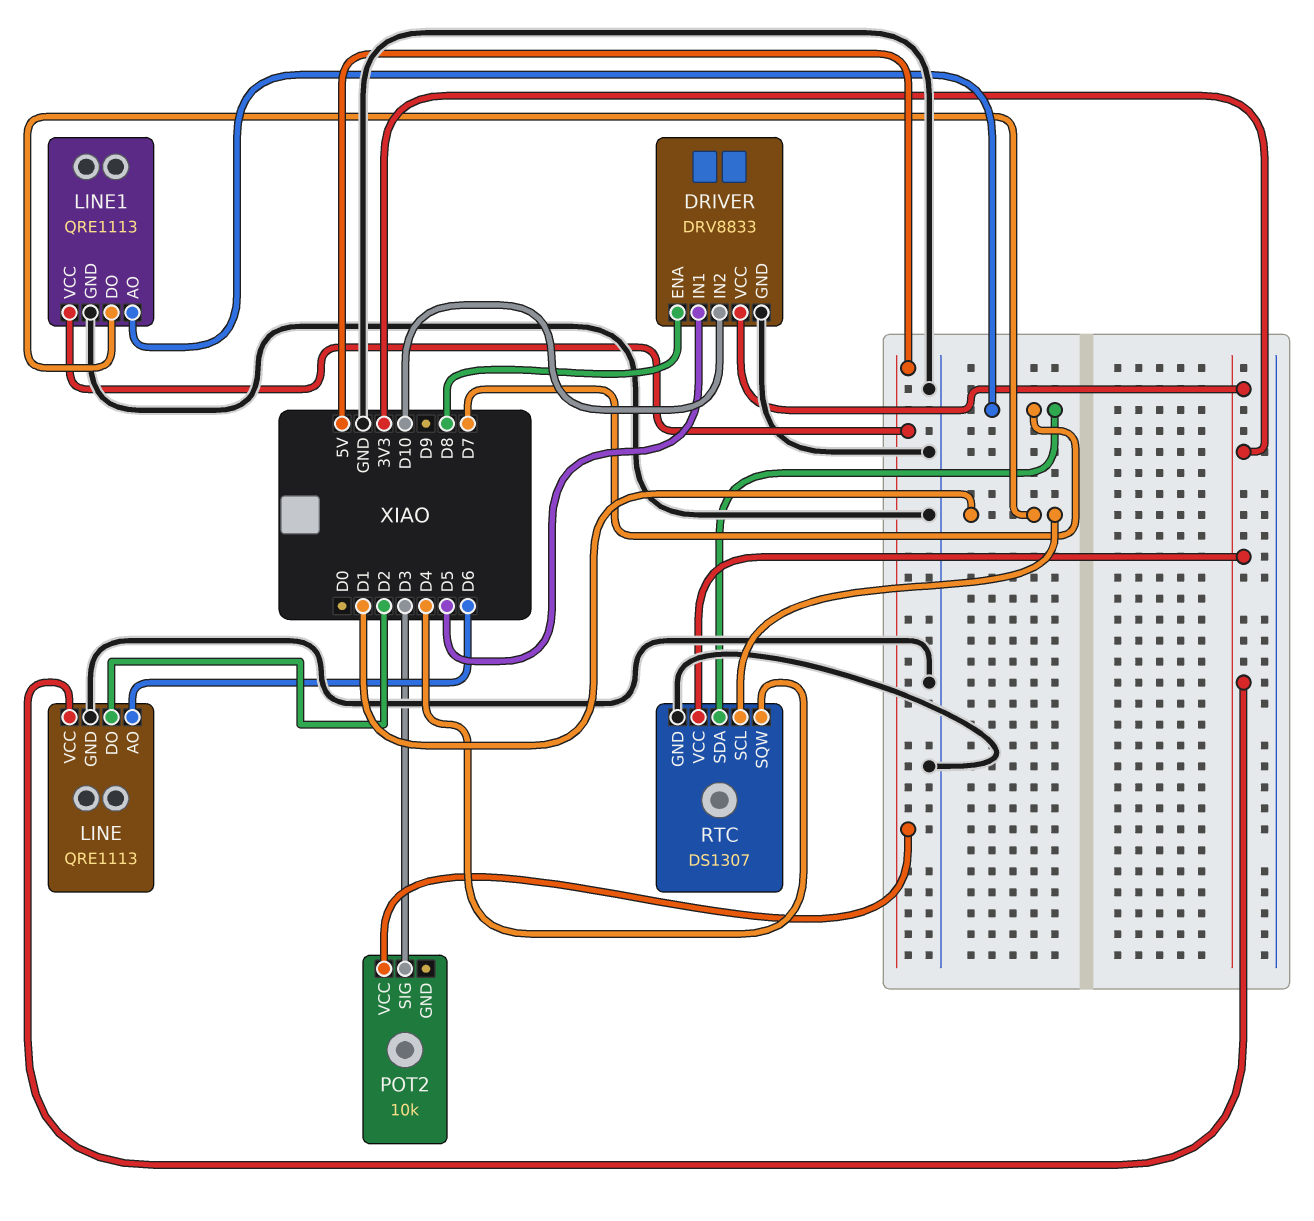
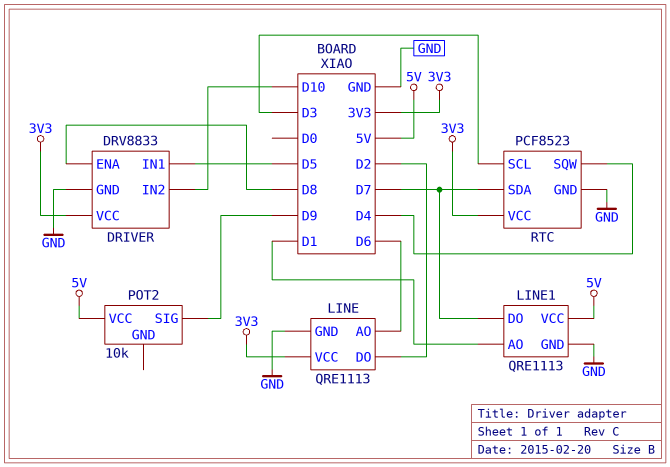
LINE1 pin AO: D7 -> D1
LINE1 pin DO: D1 -> D7
POT2 pin SIG: D3 -> D9
RTC: DS1307 -> PCF8523
RTC pin SCL: D1 -> D3

